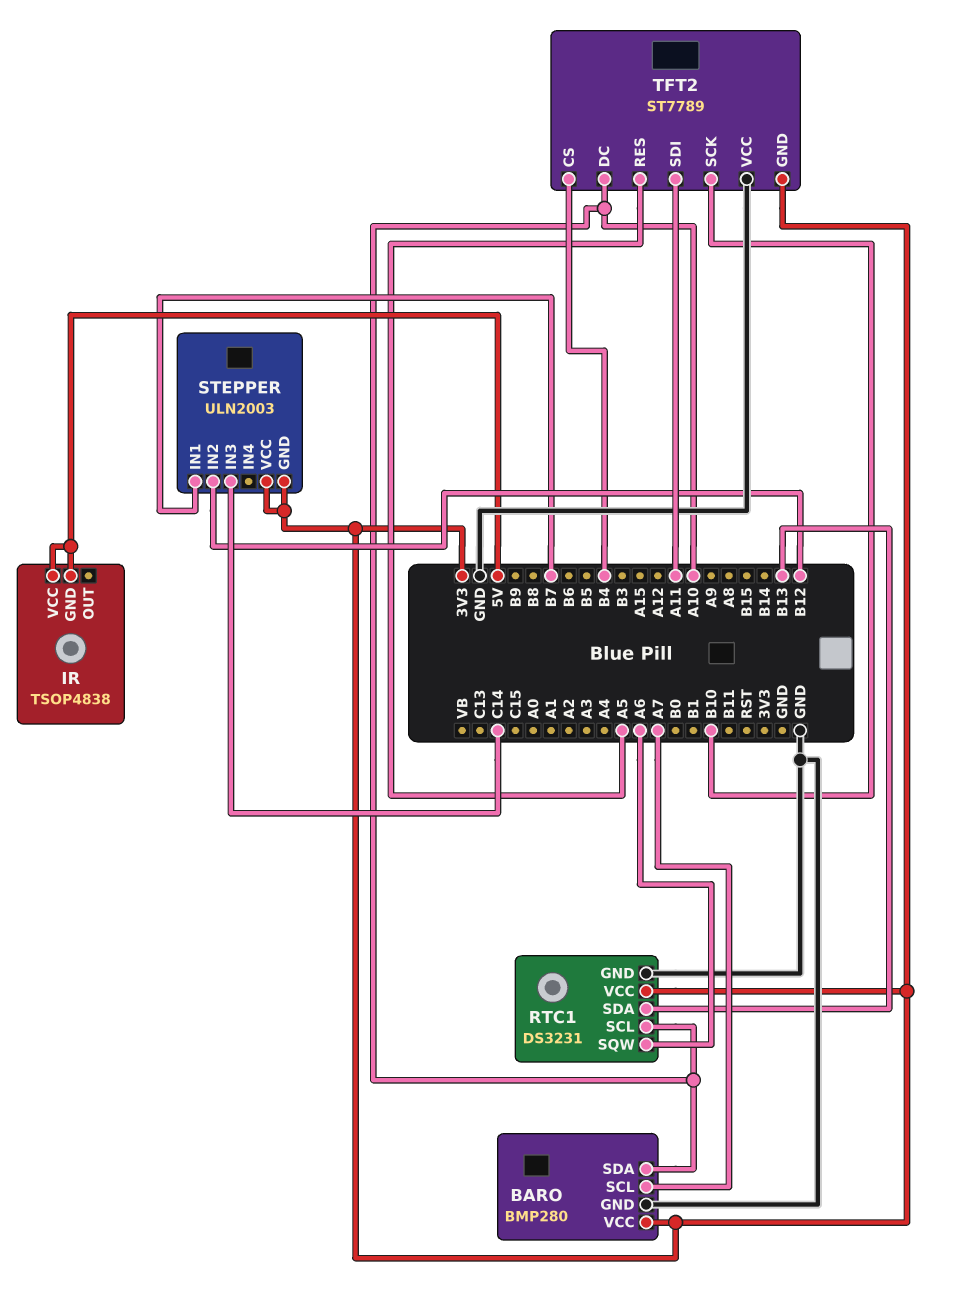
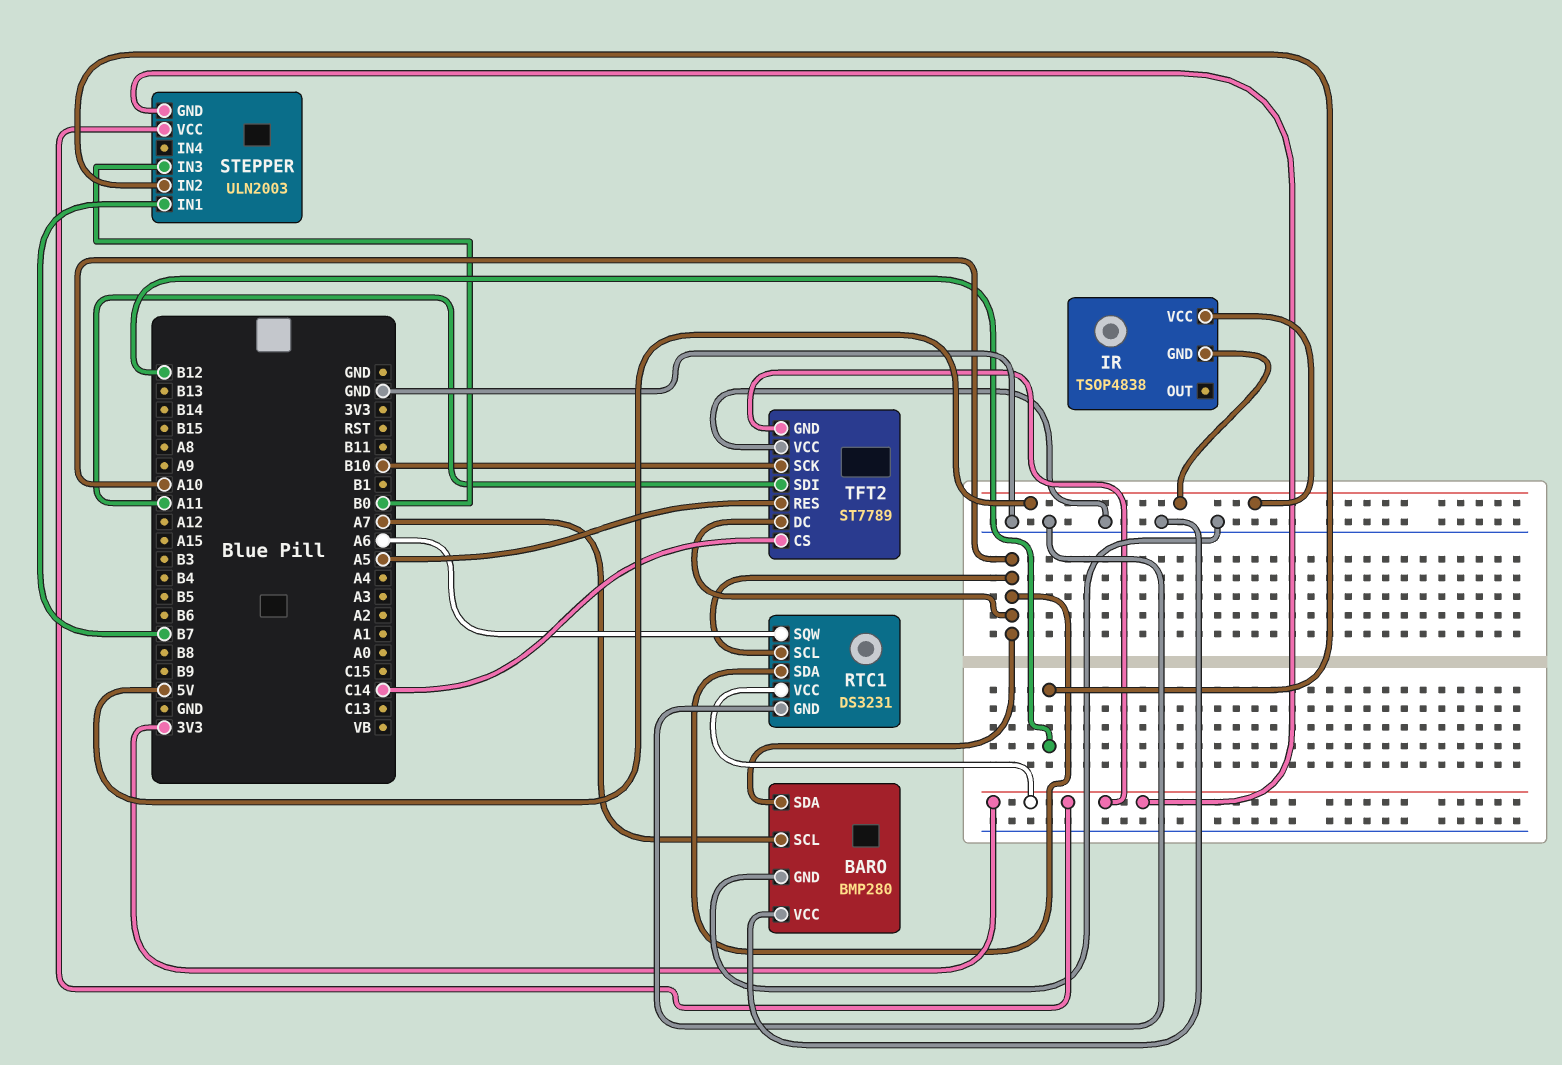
BARO pin VCC: 3V3 -> GND
RTC1 pin SDA: B13 -> A10
STEPPER pin IN3: C14 -> B0
TFT2 pin CS: B4 -> C14

